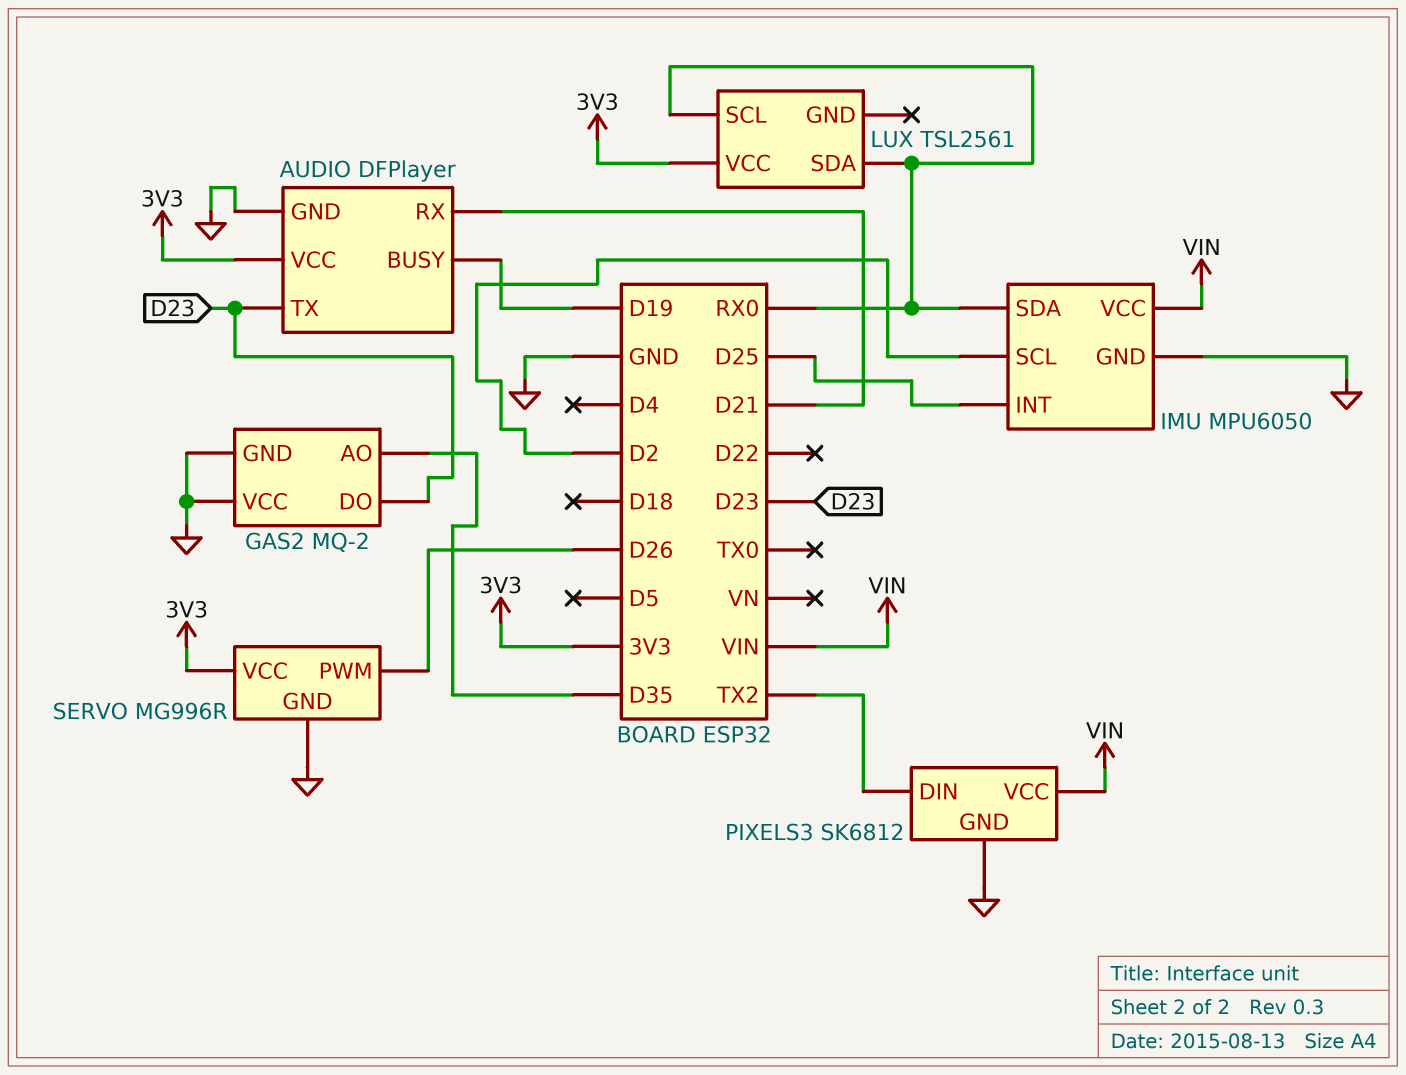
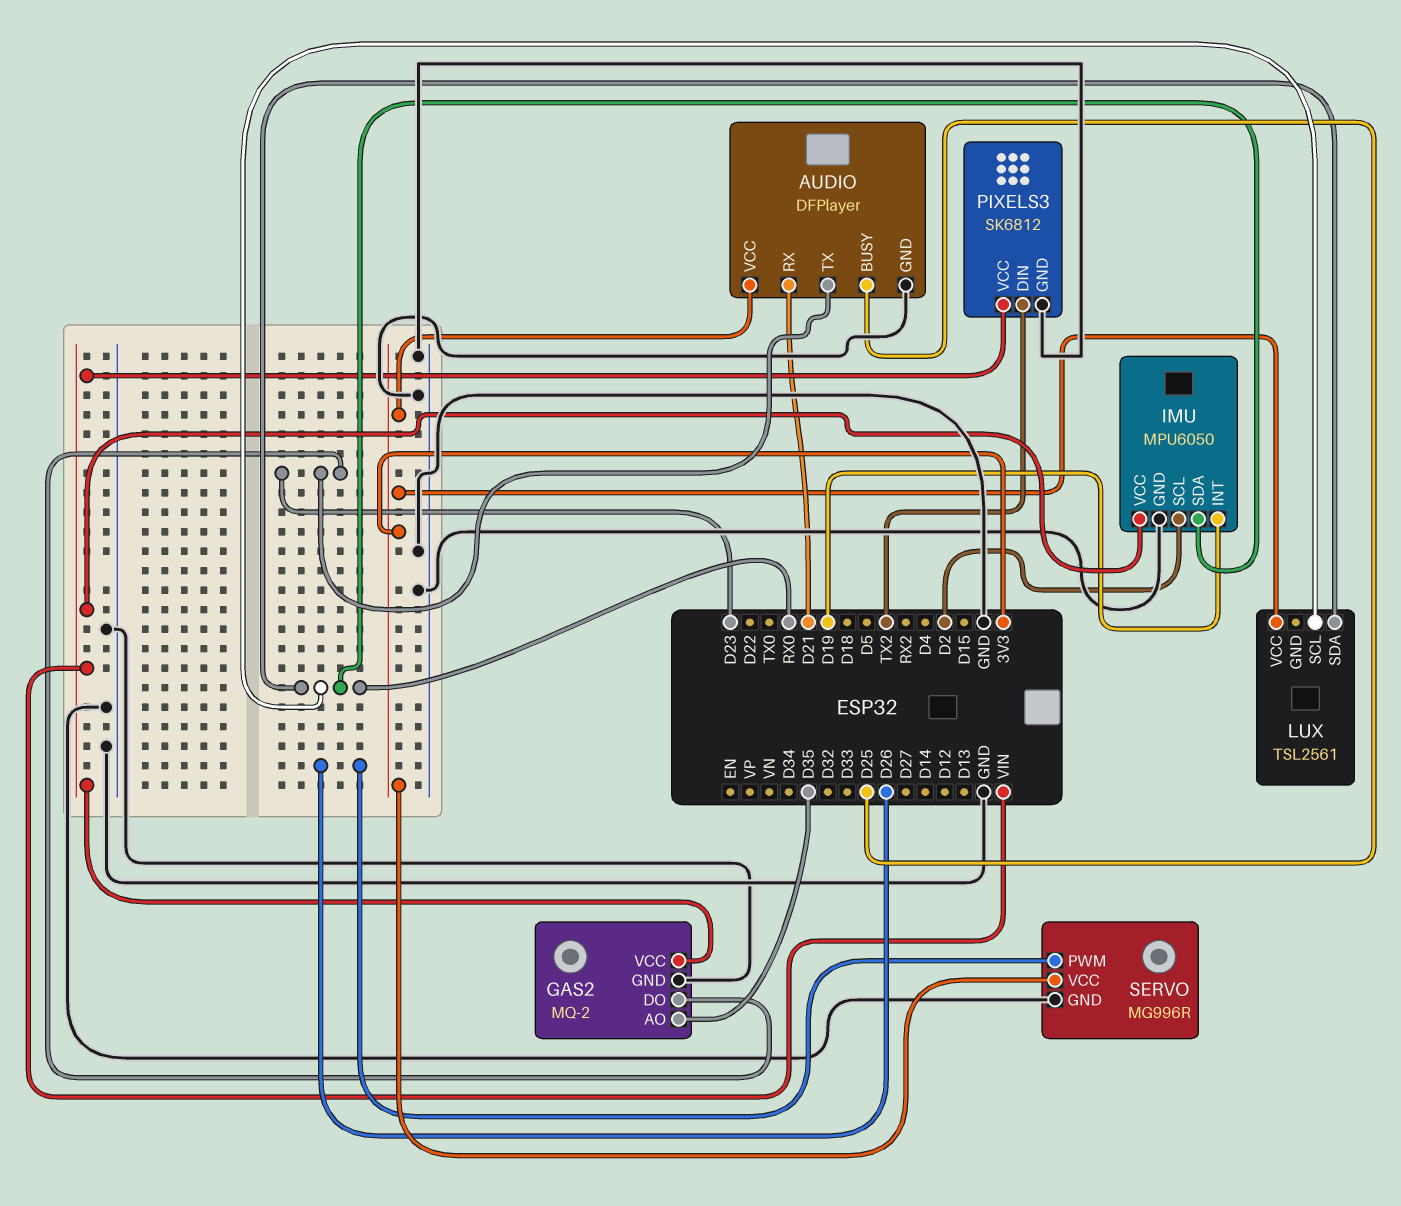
AUDIO pin BUSY: D19 -> D25
GAS2 pin VCC: GND -> VIN
IMU pin INT: D25 -> D19

